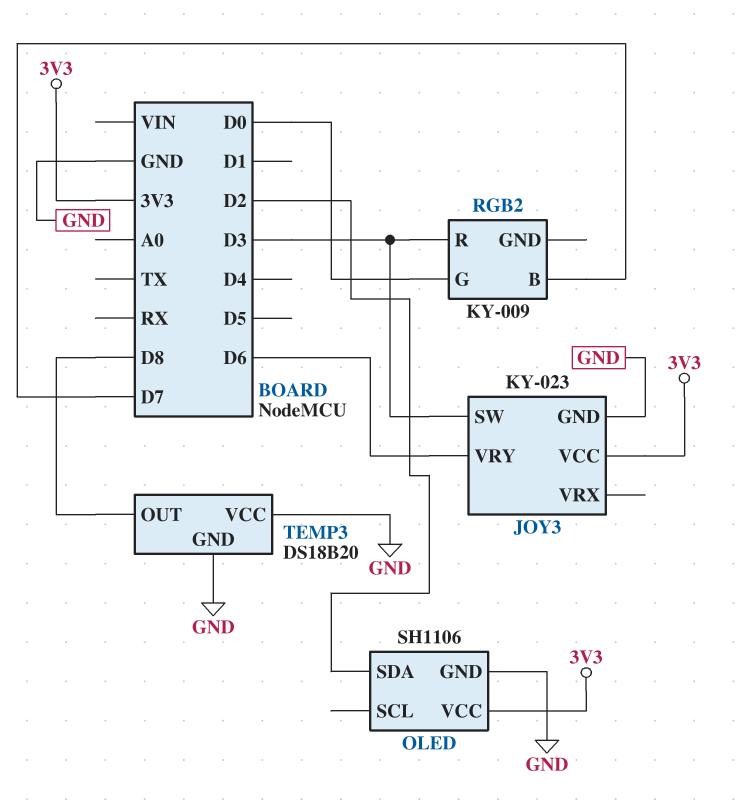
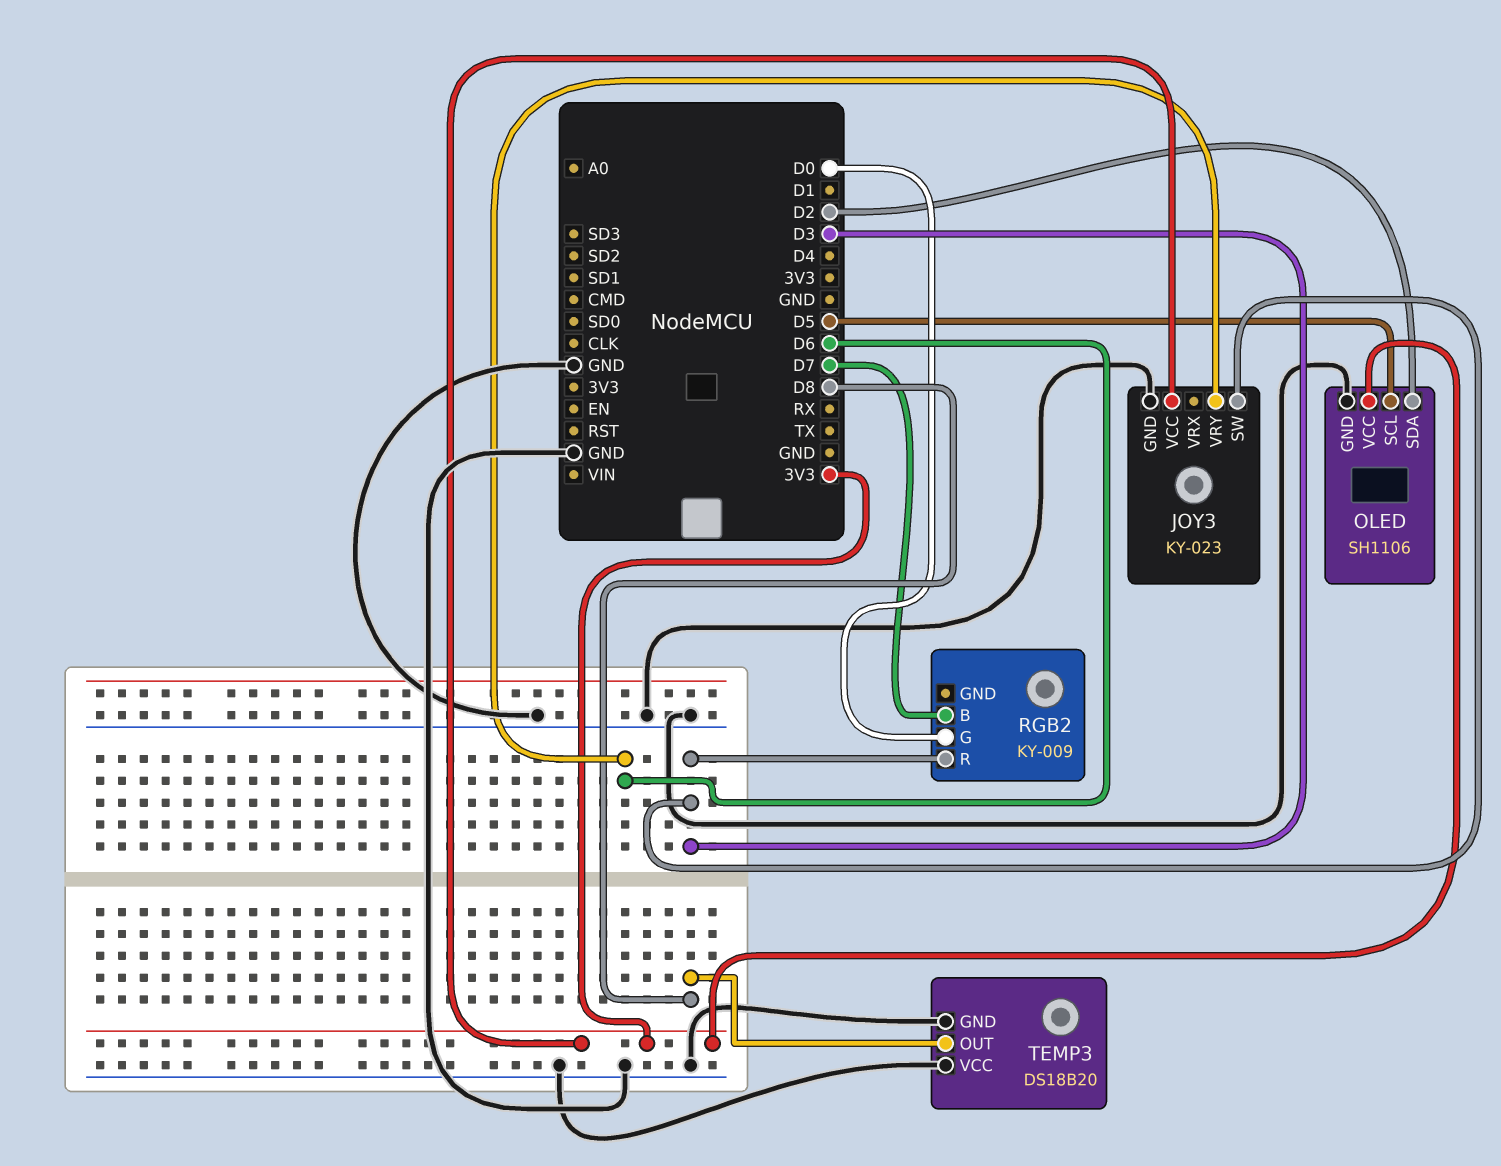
OLED pin SCL: none -> D5

